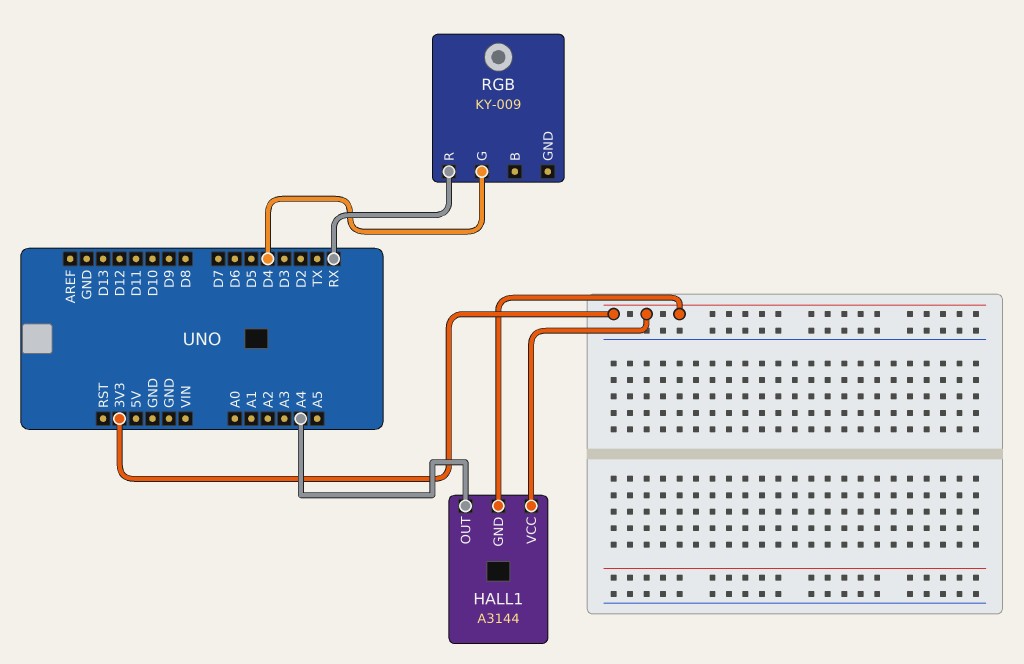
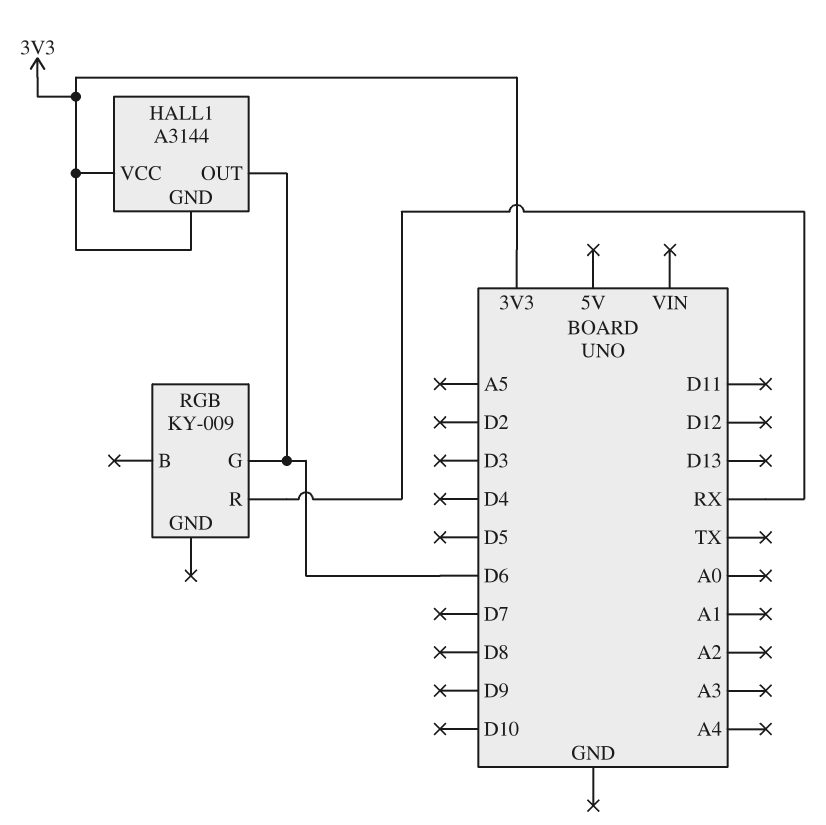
HALL1 pin OUT: A4 -> D6
RGB pin G: D4 -> D6

